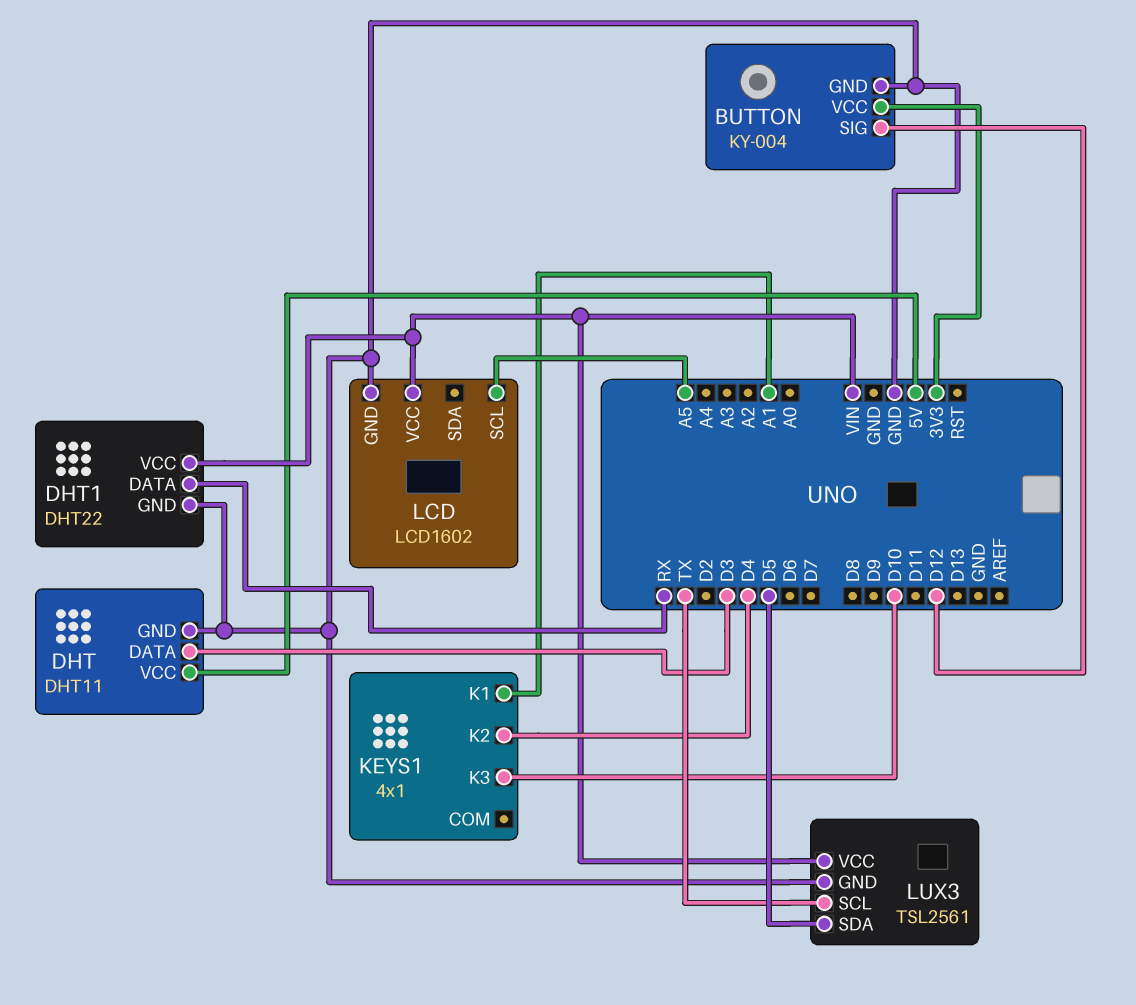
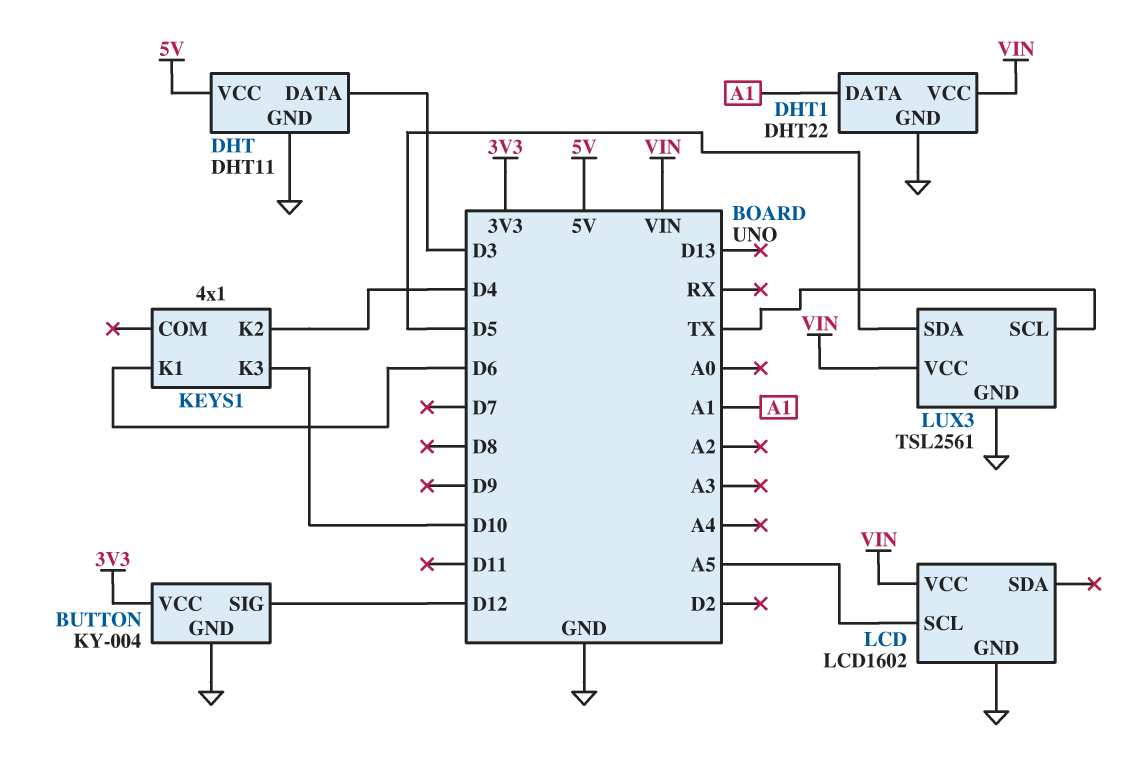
DHT1 pin DATA: RX -> A1
KEYS1 pin K1: A1 -> D6

